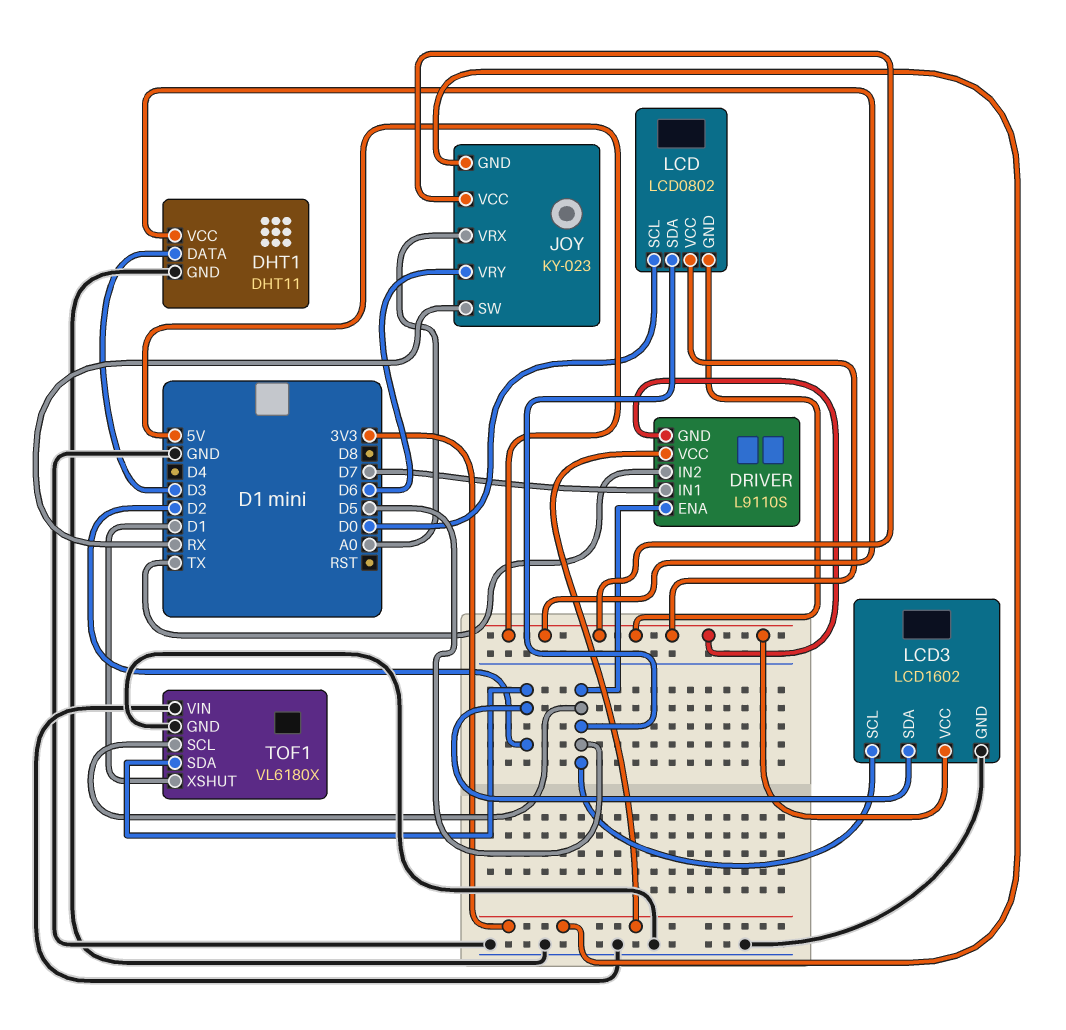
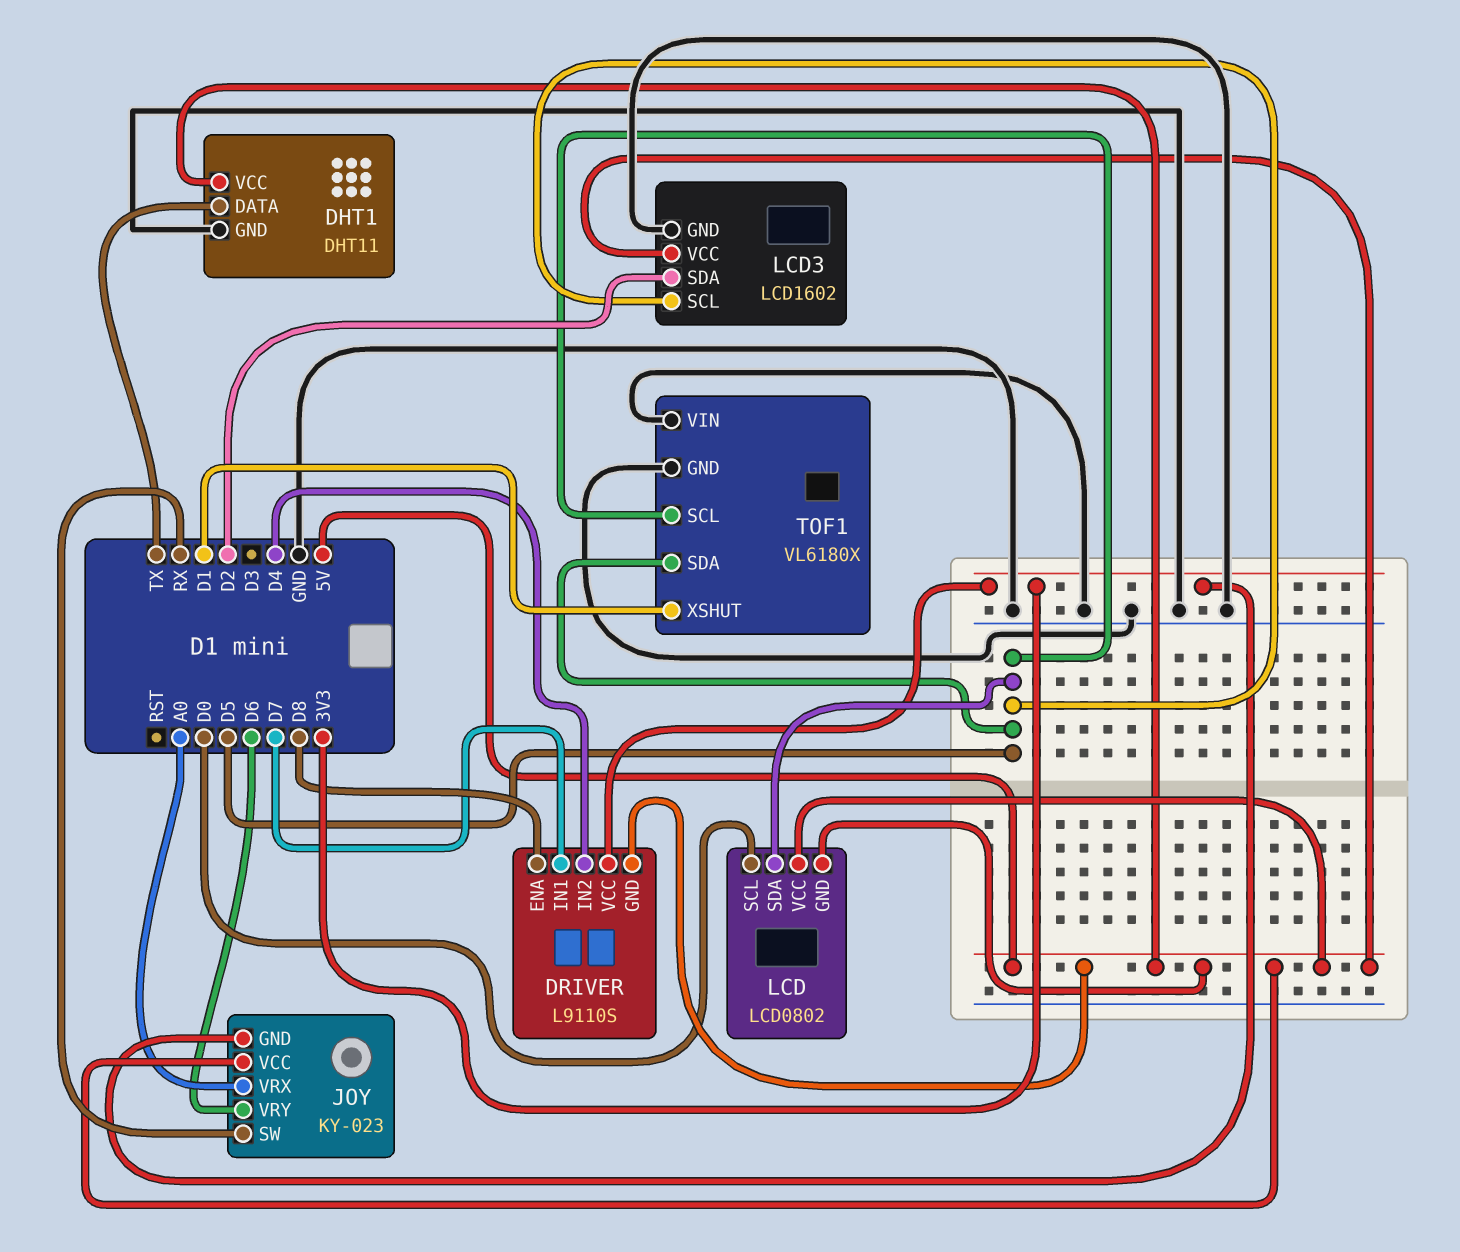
DHT1 pin DATA: D3 -> TX
DRIVER pin ENA: D5 -> D8
DRIVER pin IN2: TX -> D4
TOF1 pin SDA: D2 -> D5

